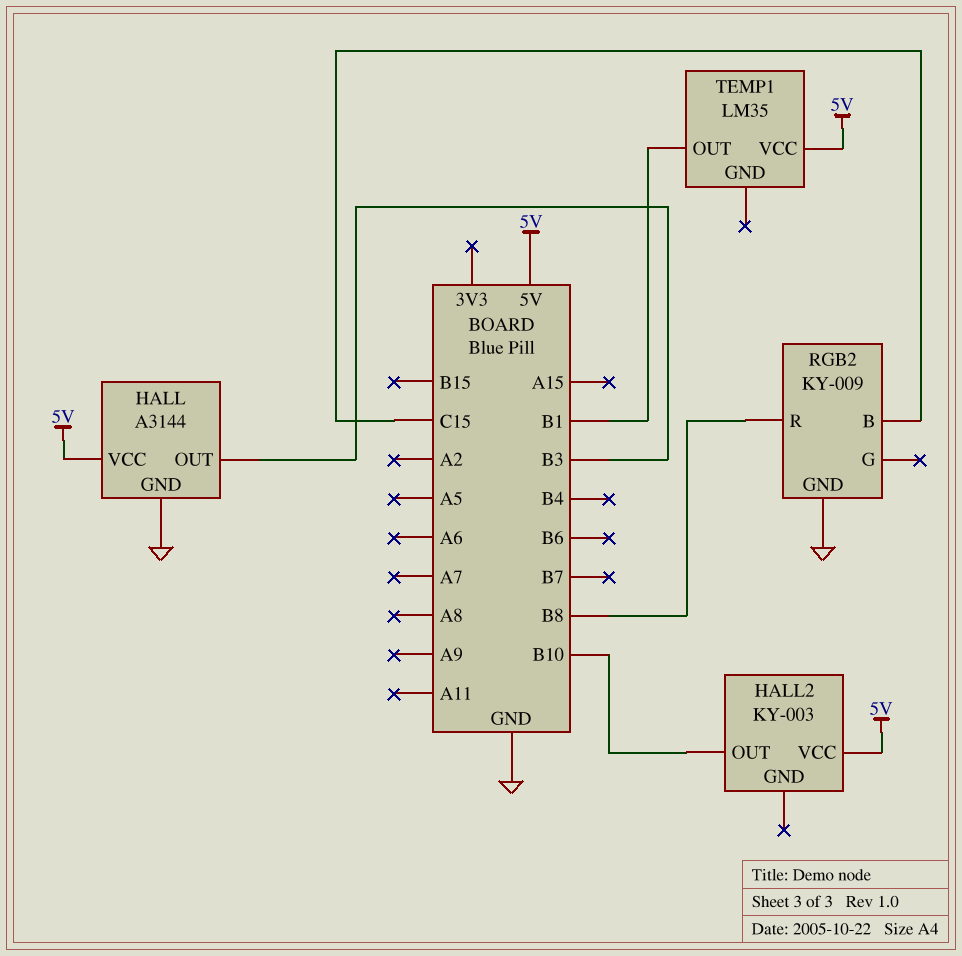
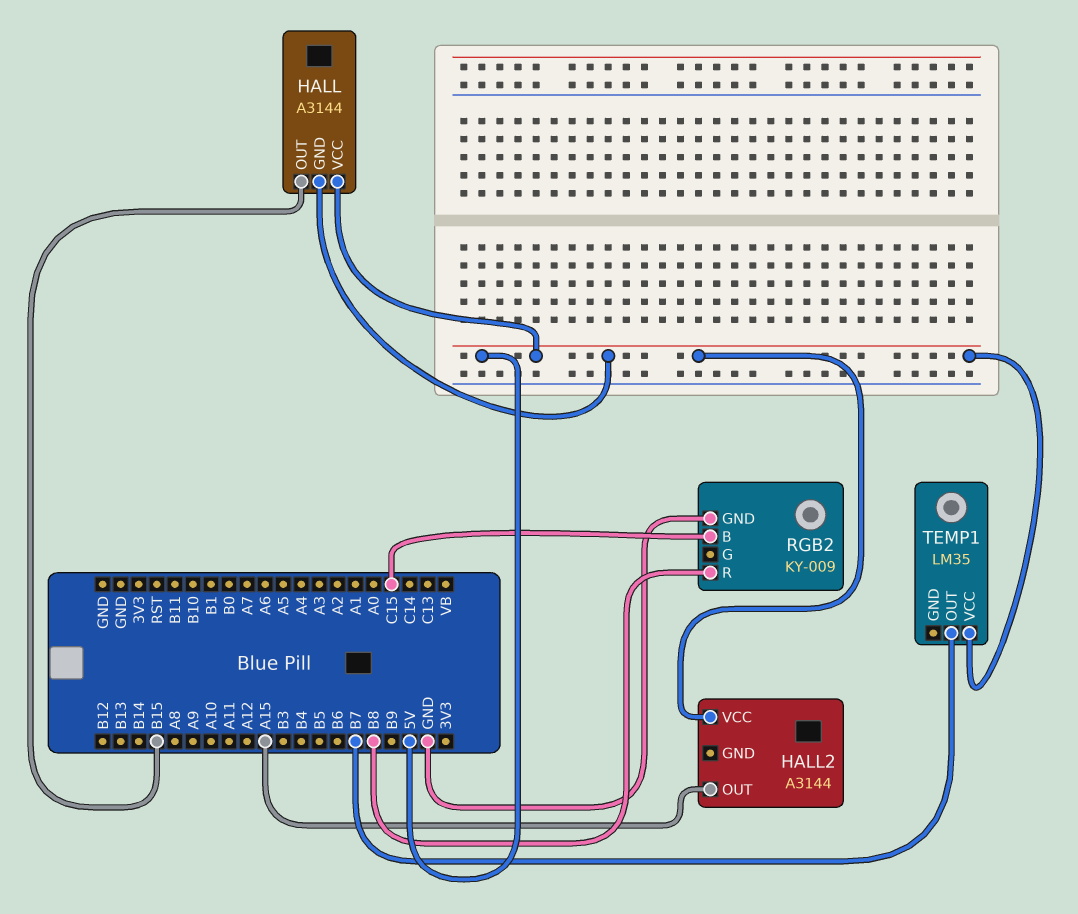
HALL pin GND: GND -> 5V
HALL pin OUT: B3 -> B15
HALL2: KY-003 -> A3144
HALL2 pin OUT: B10 -> A15
TEMP1 pin OUT: B1 -> B7

